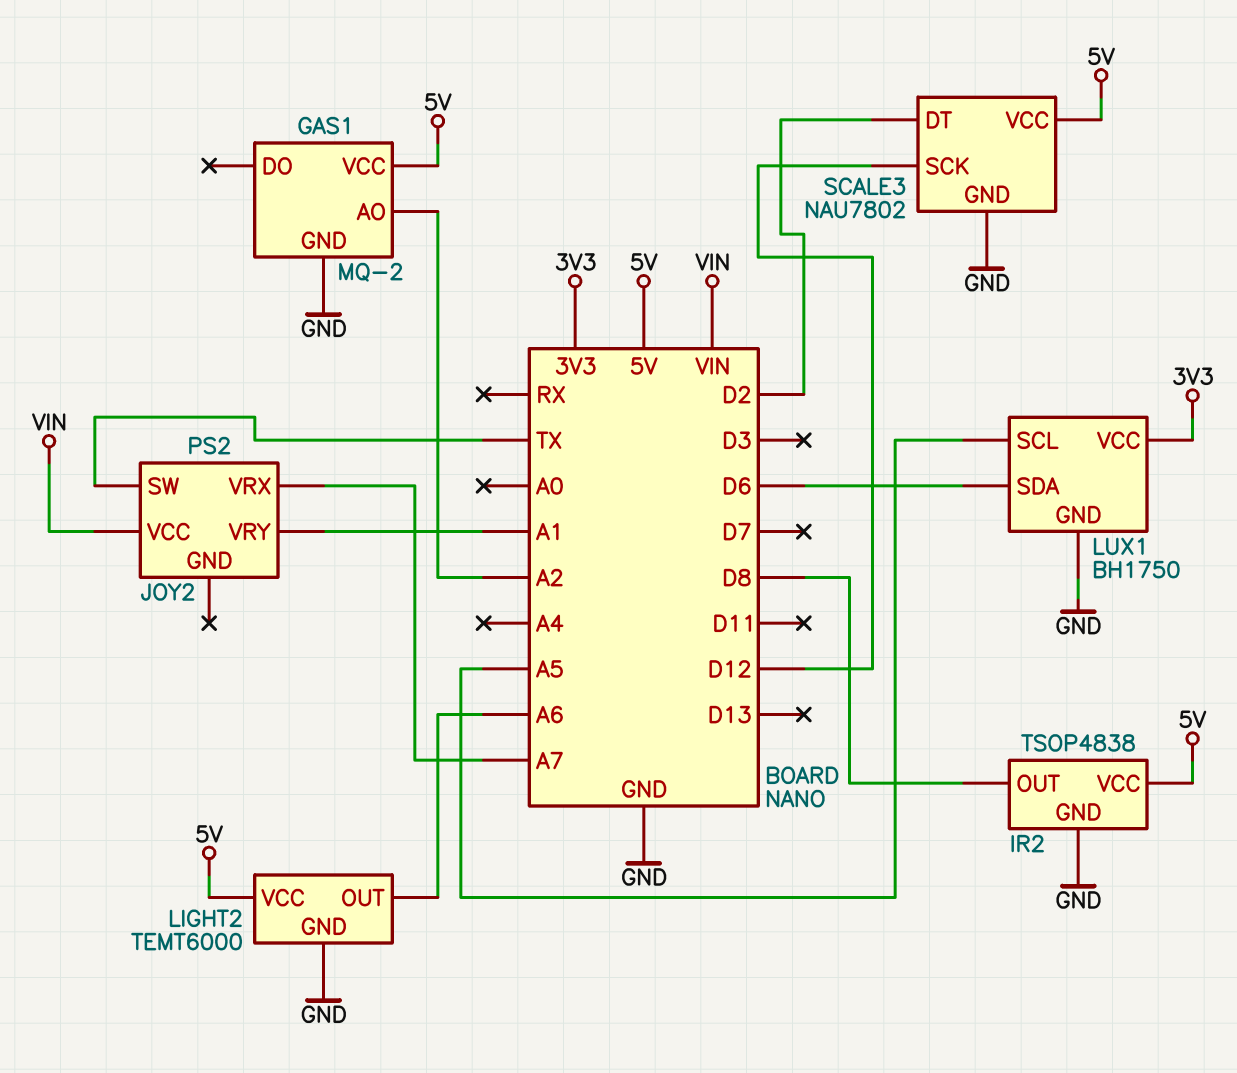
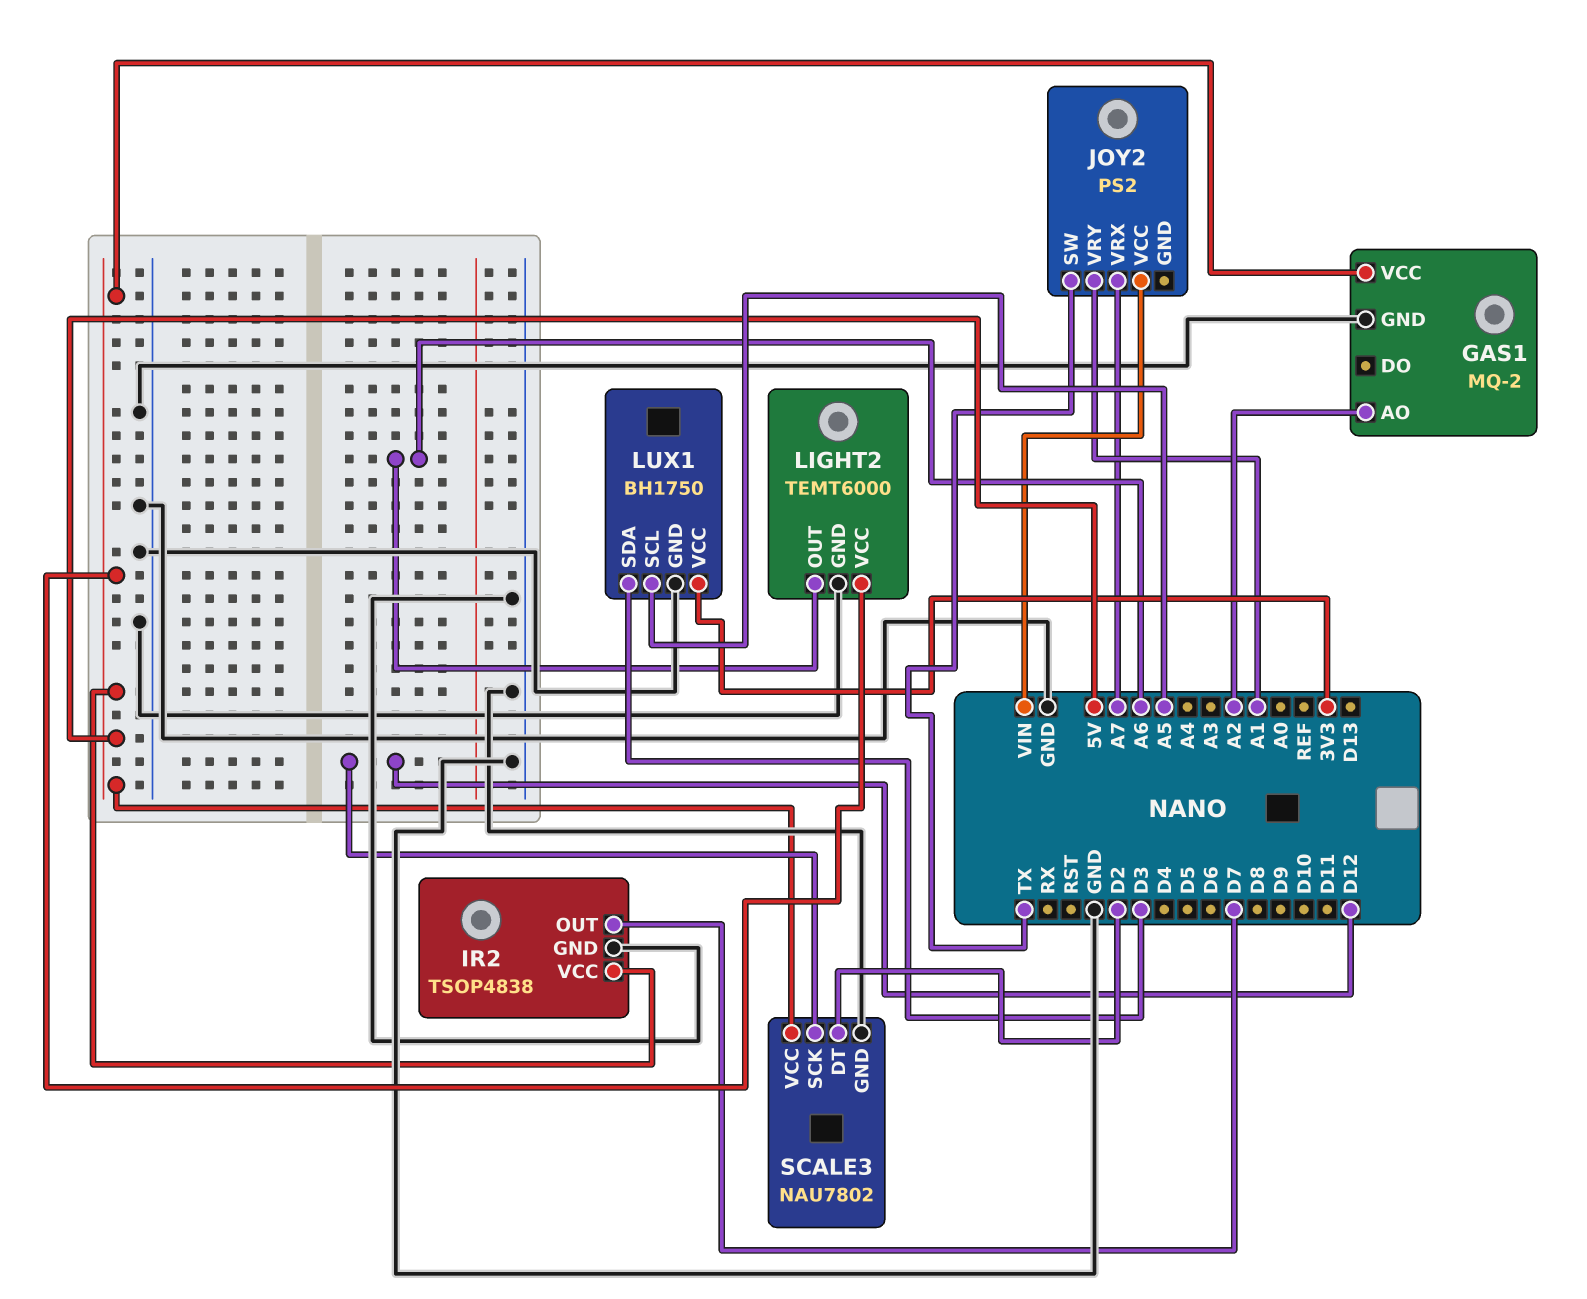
IR2 pin OUT: D8 -> D7
LUX1 pin SDA: D6 -> D3

